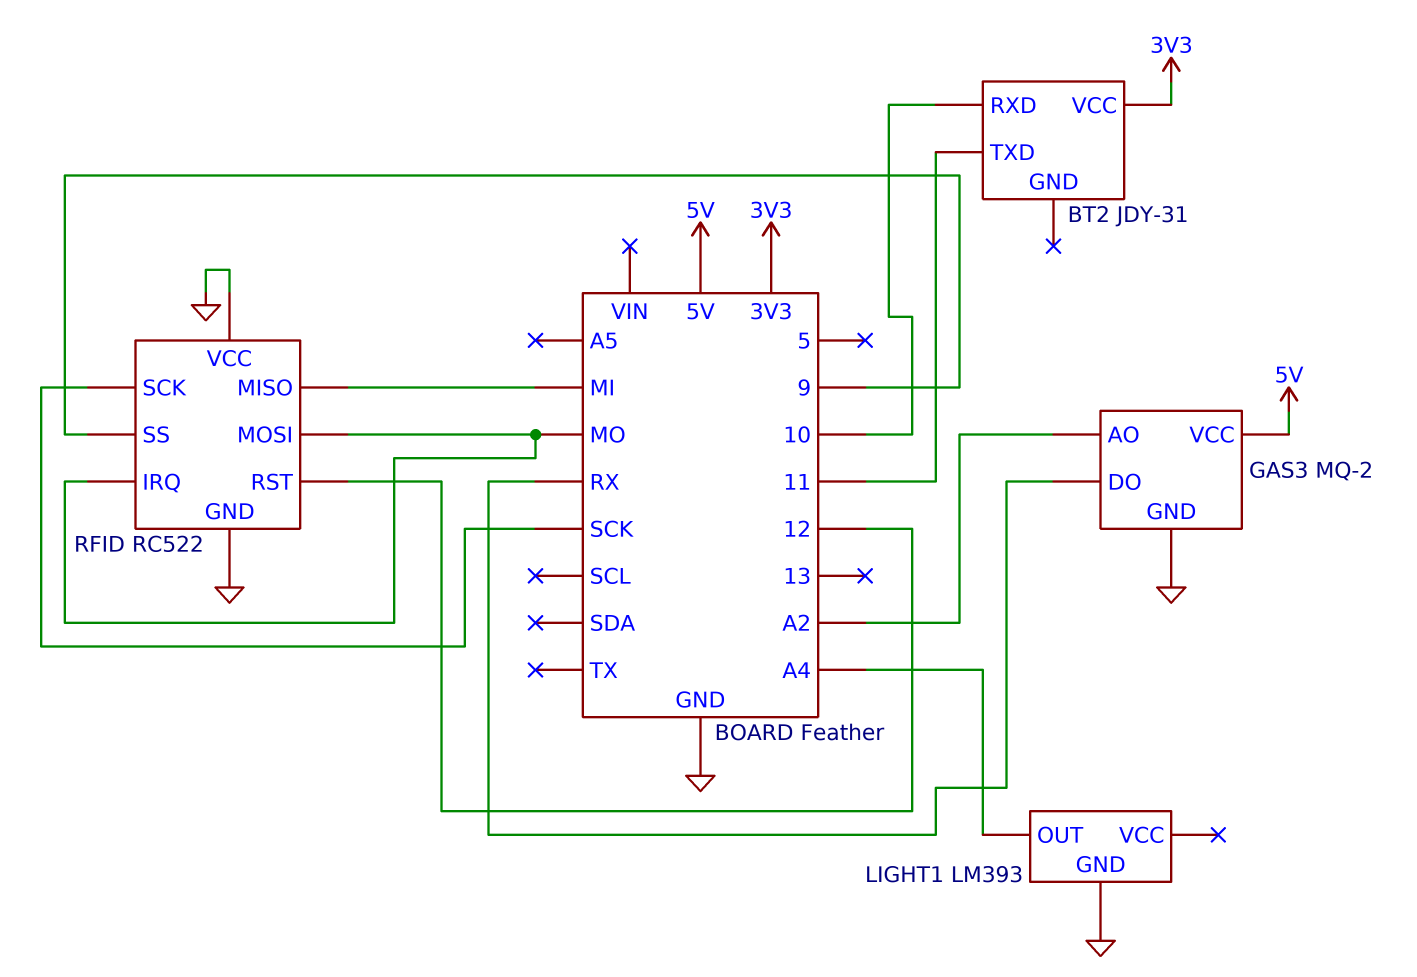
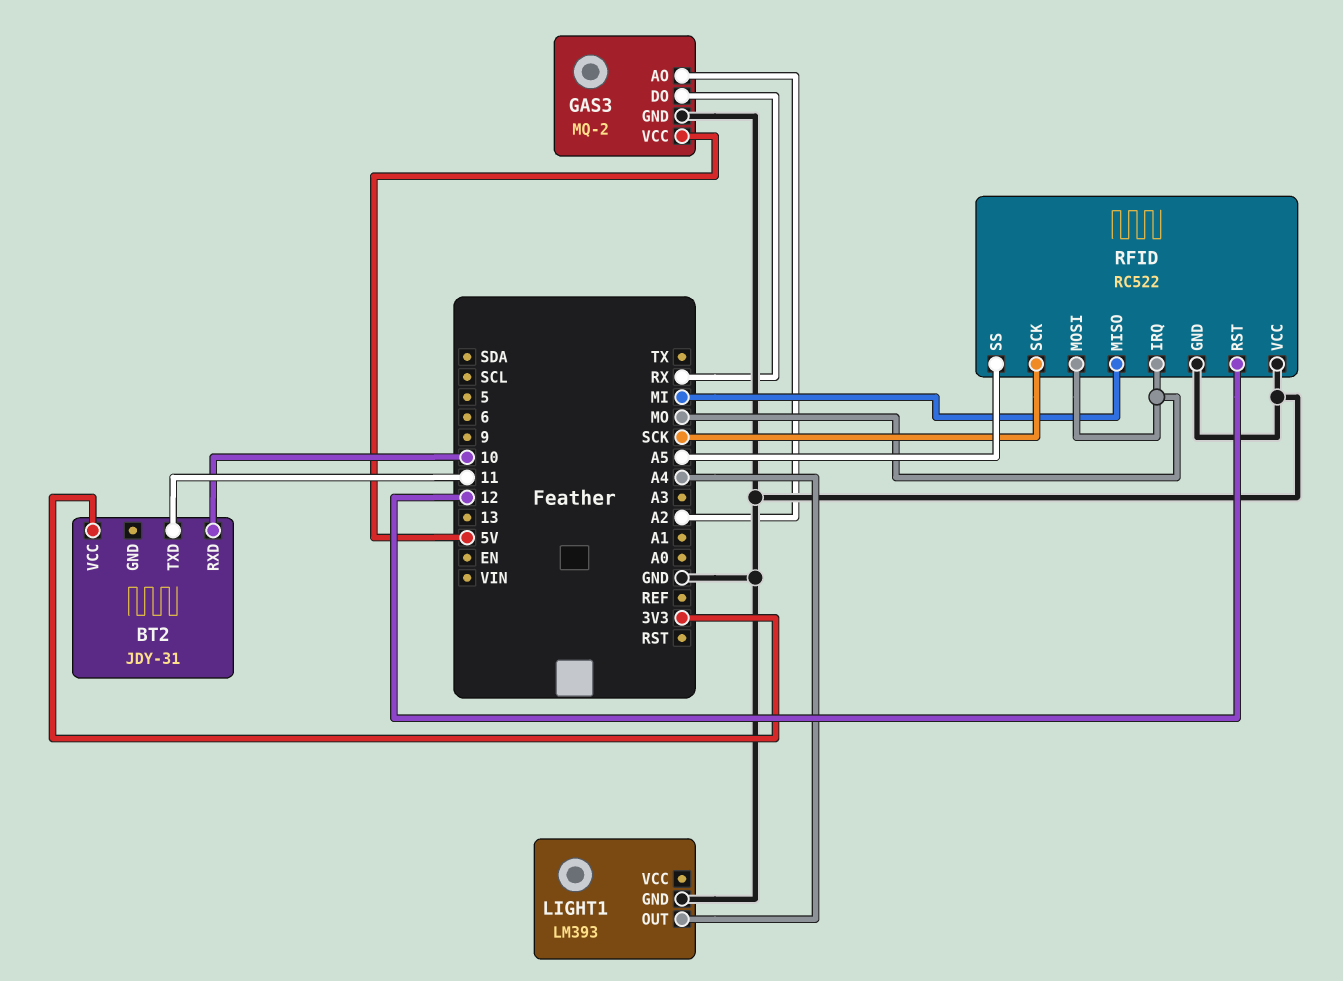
RFID pin SS: 9 -> A5

